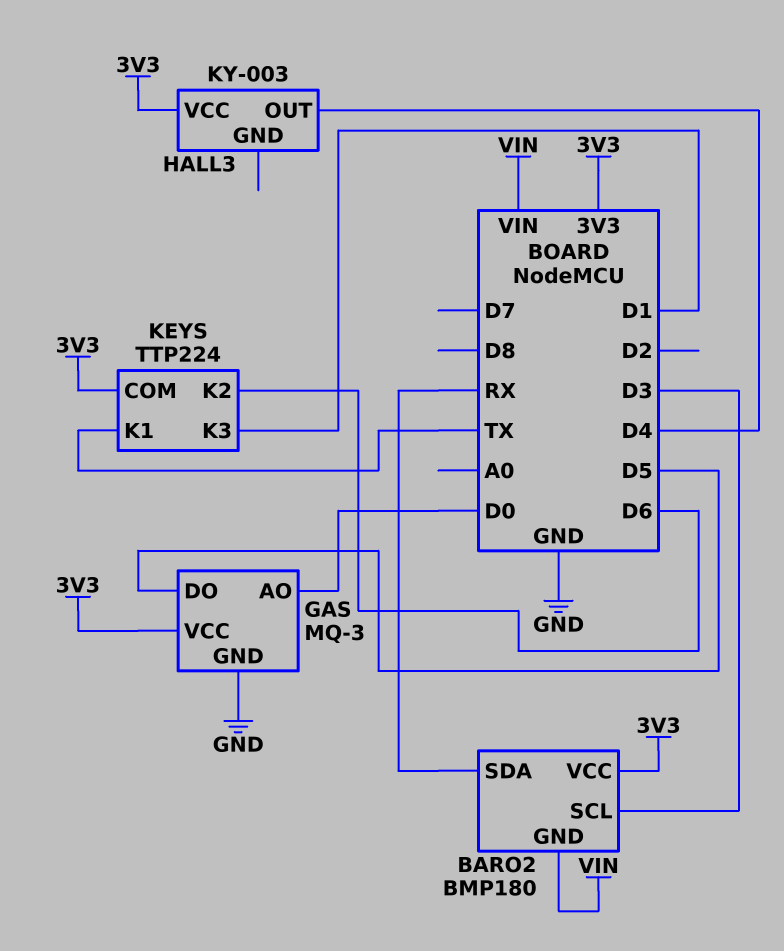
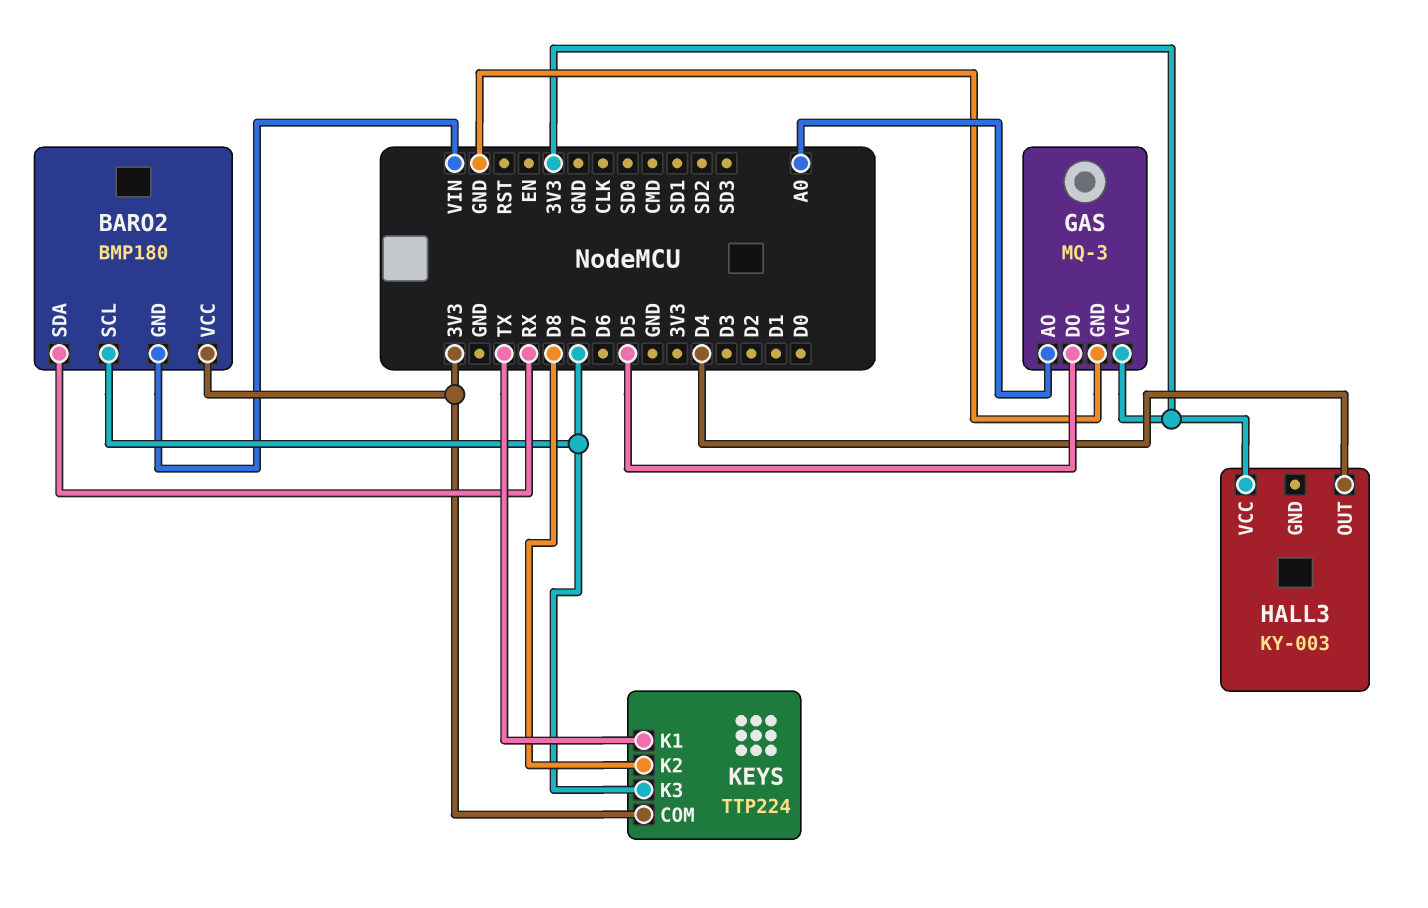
BARO2 pin SCL: D3 -> D7
GAS pin AO: D0 -> A0
KEYS pin K2: D6 -> D8
KEYS pin K3: D1 -> D7

